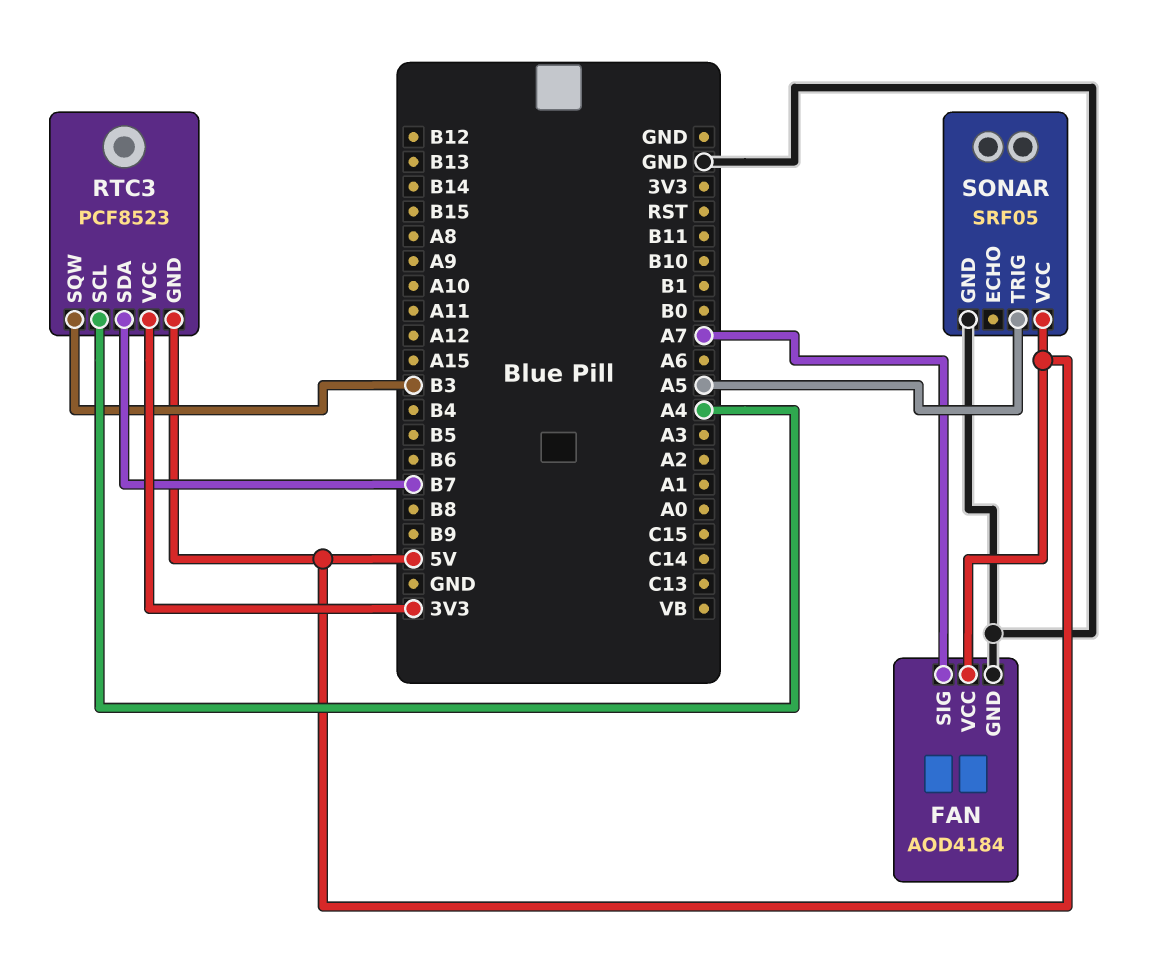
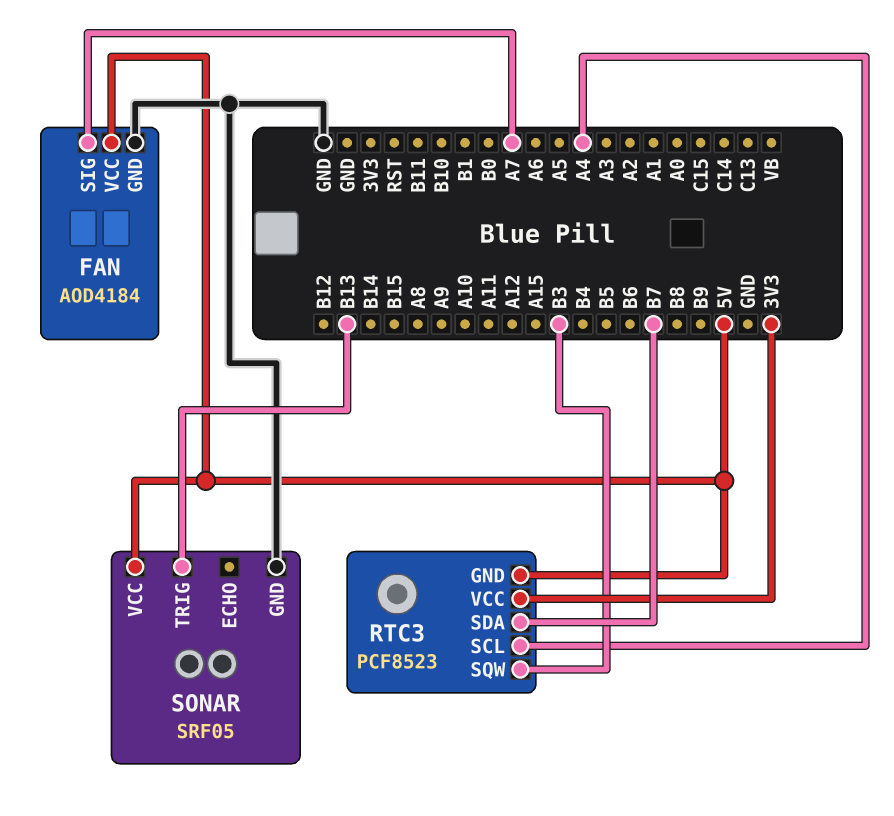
SONAR pin TRIG: A5 -> B13

